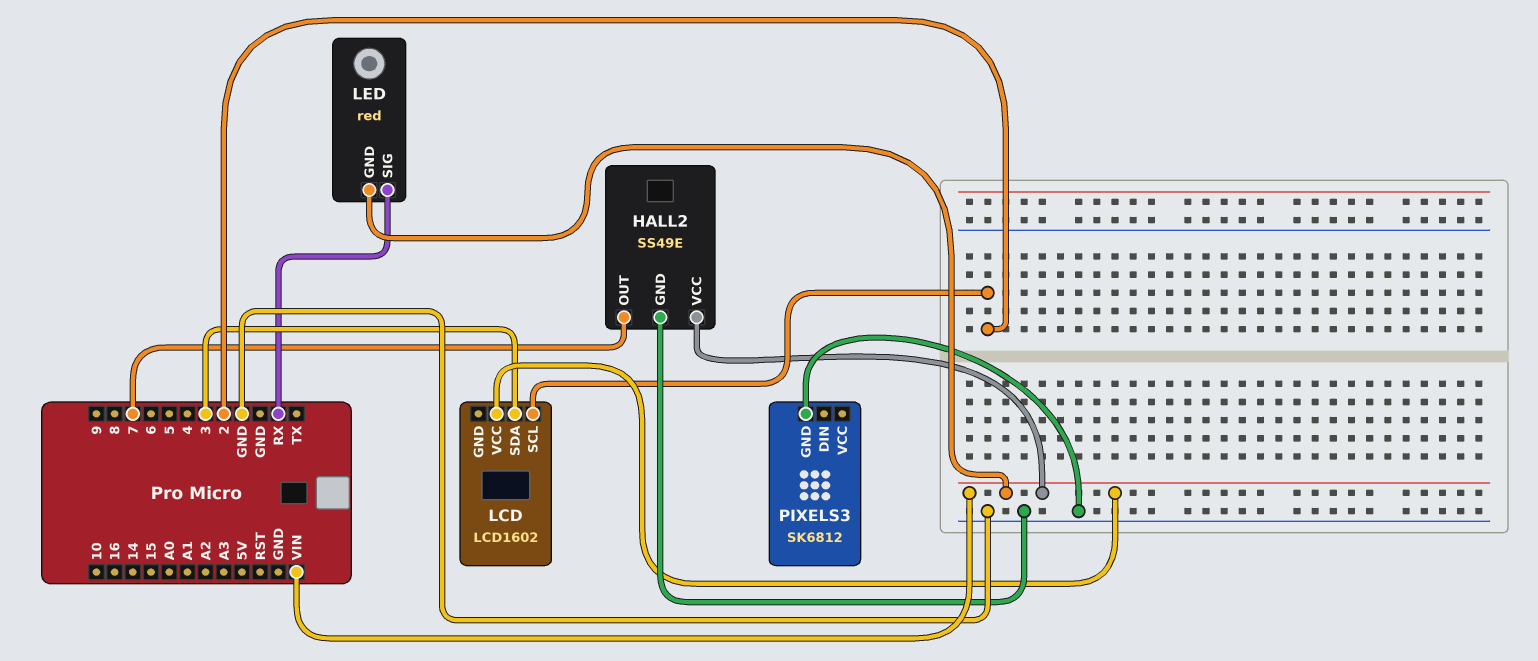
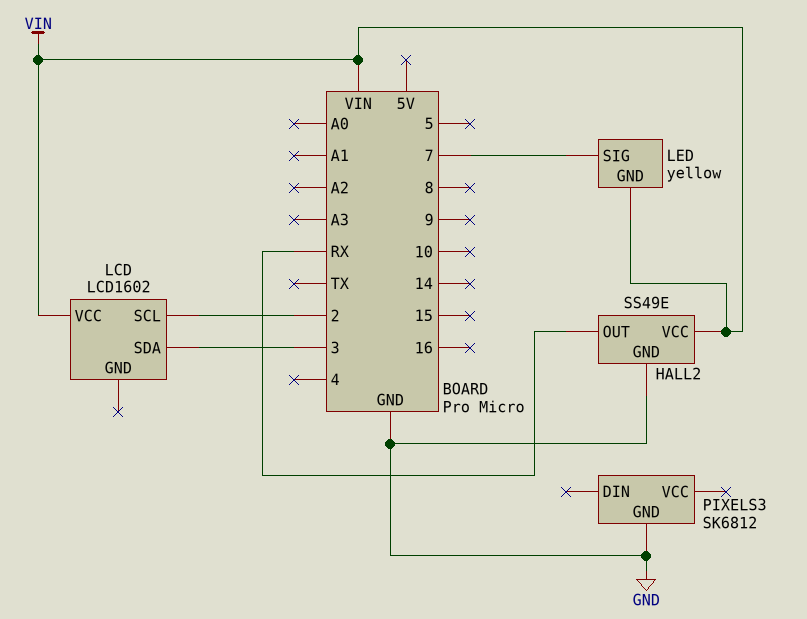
HALL2 pin OUT: 7 -> RX
LED: red -> yellow
LED pin SIG: RX -> 7

